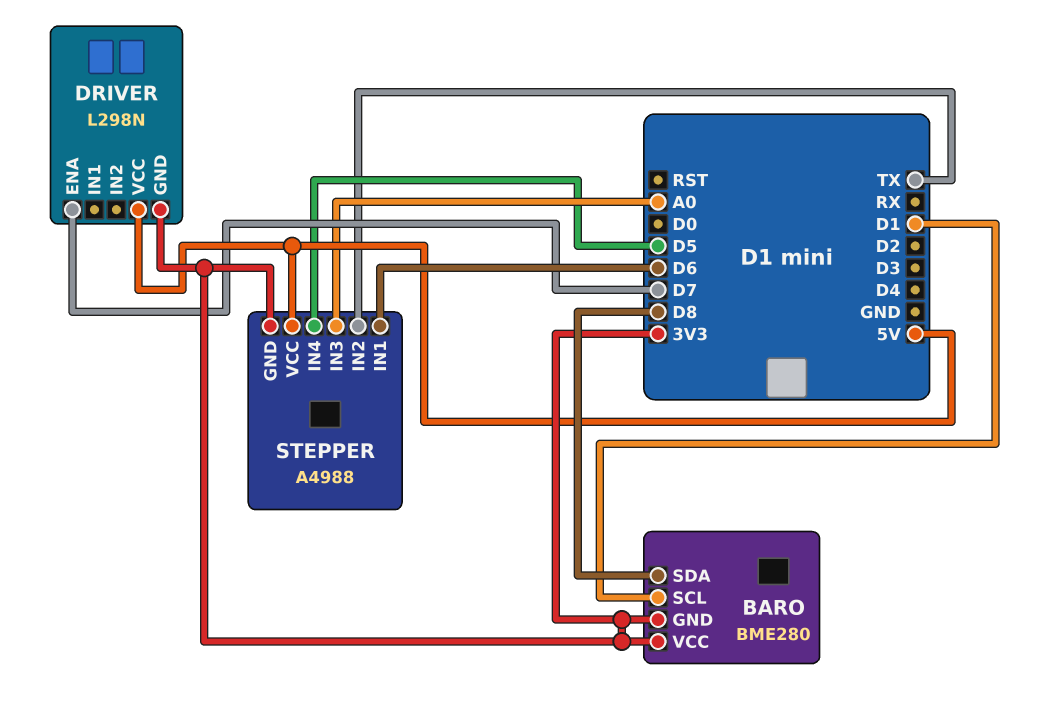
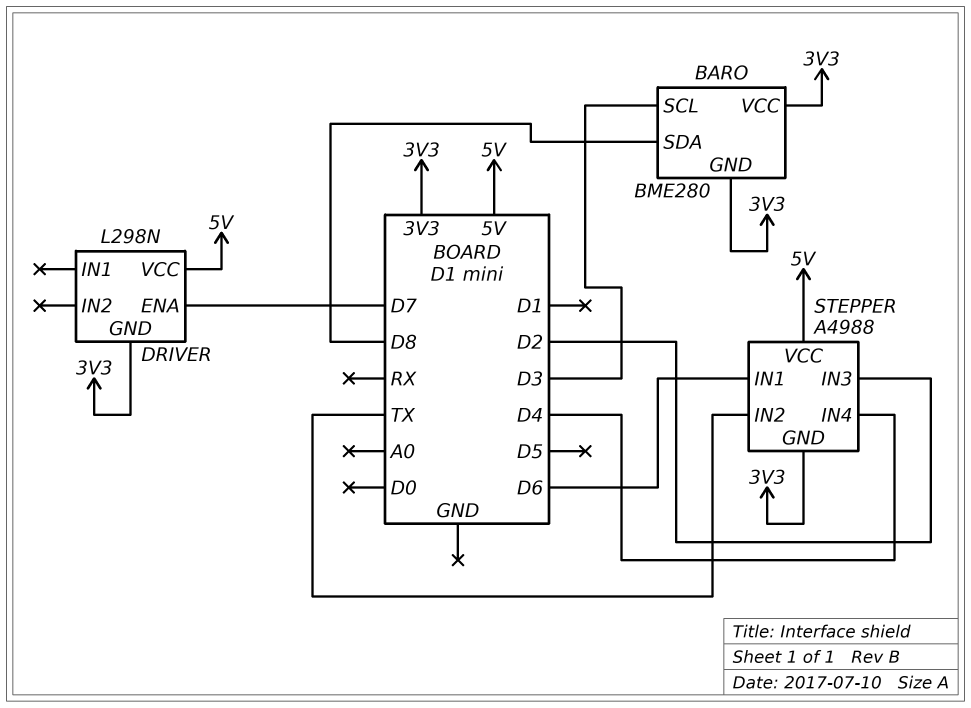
BARO pin SCL: D1 -> D3
STEPPER pin IN3: A0 -> D2
STEPPER pin IN4: D5 -> D4

